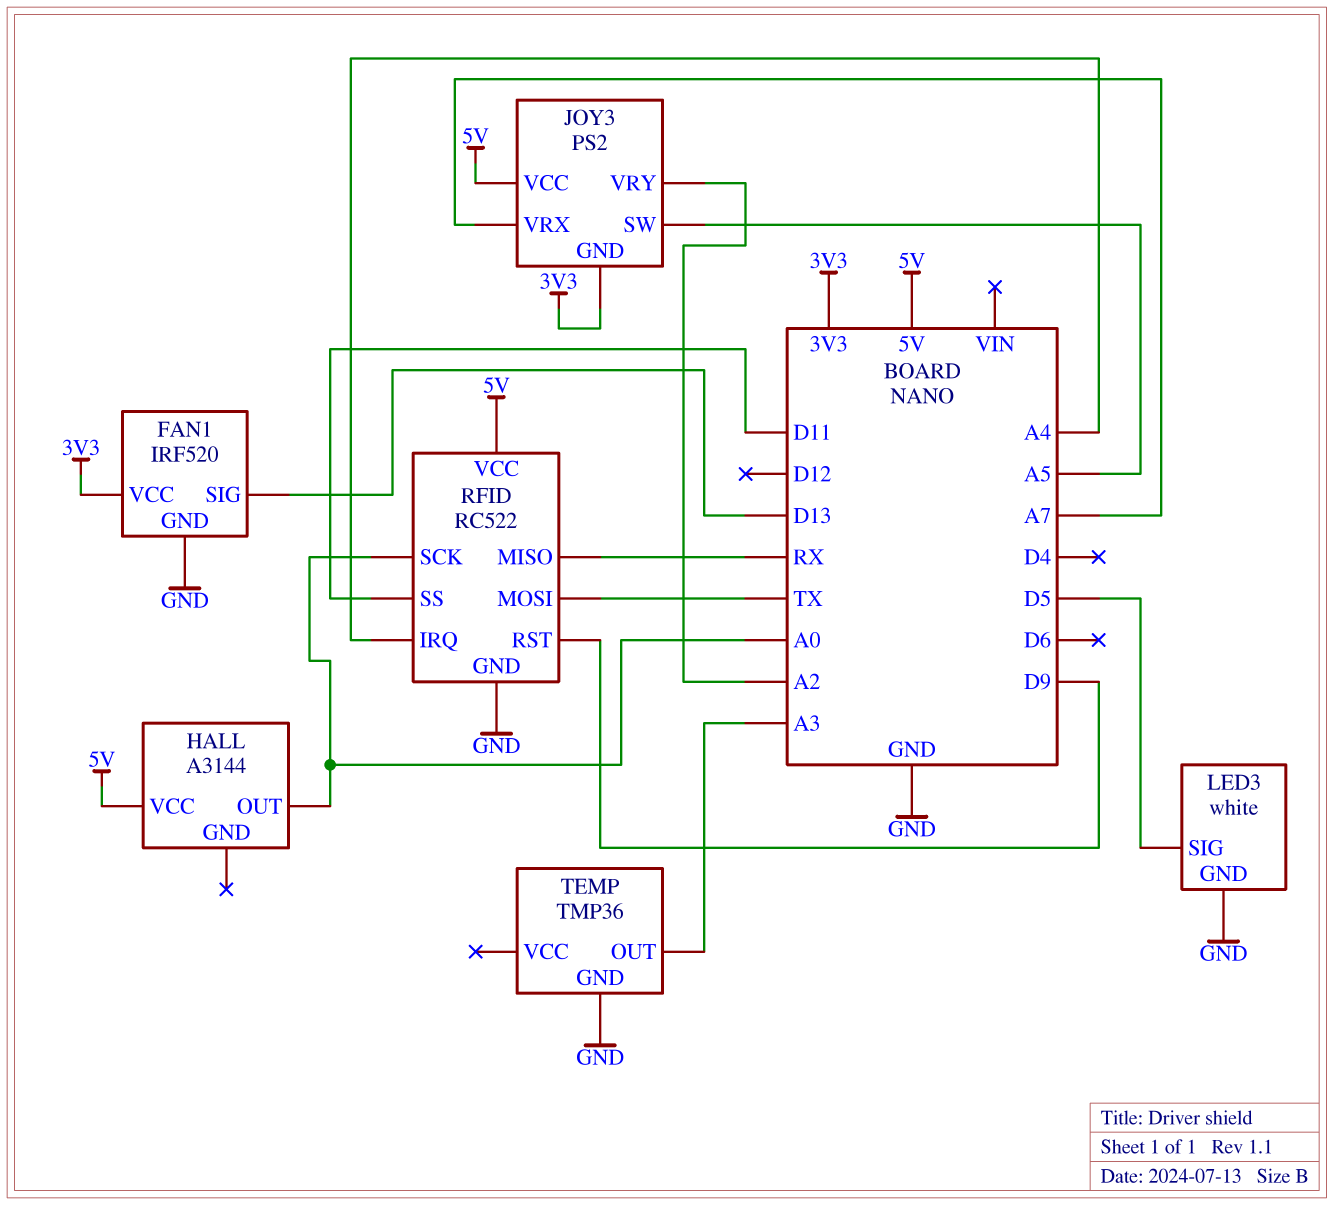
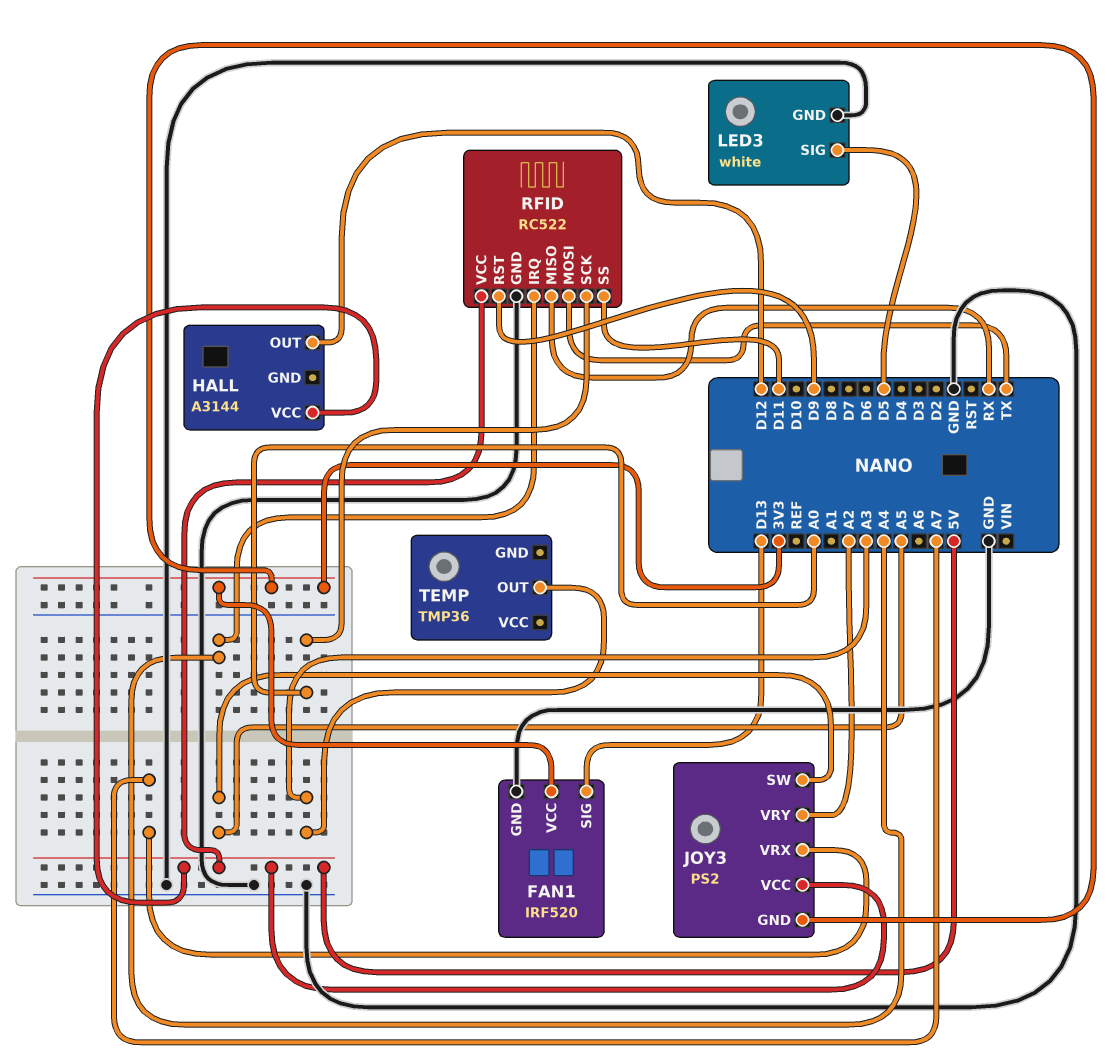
HALL pin OUT: A0 -> D12
TEMP pin GND: GND -> none

